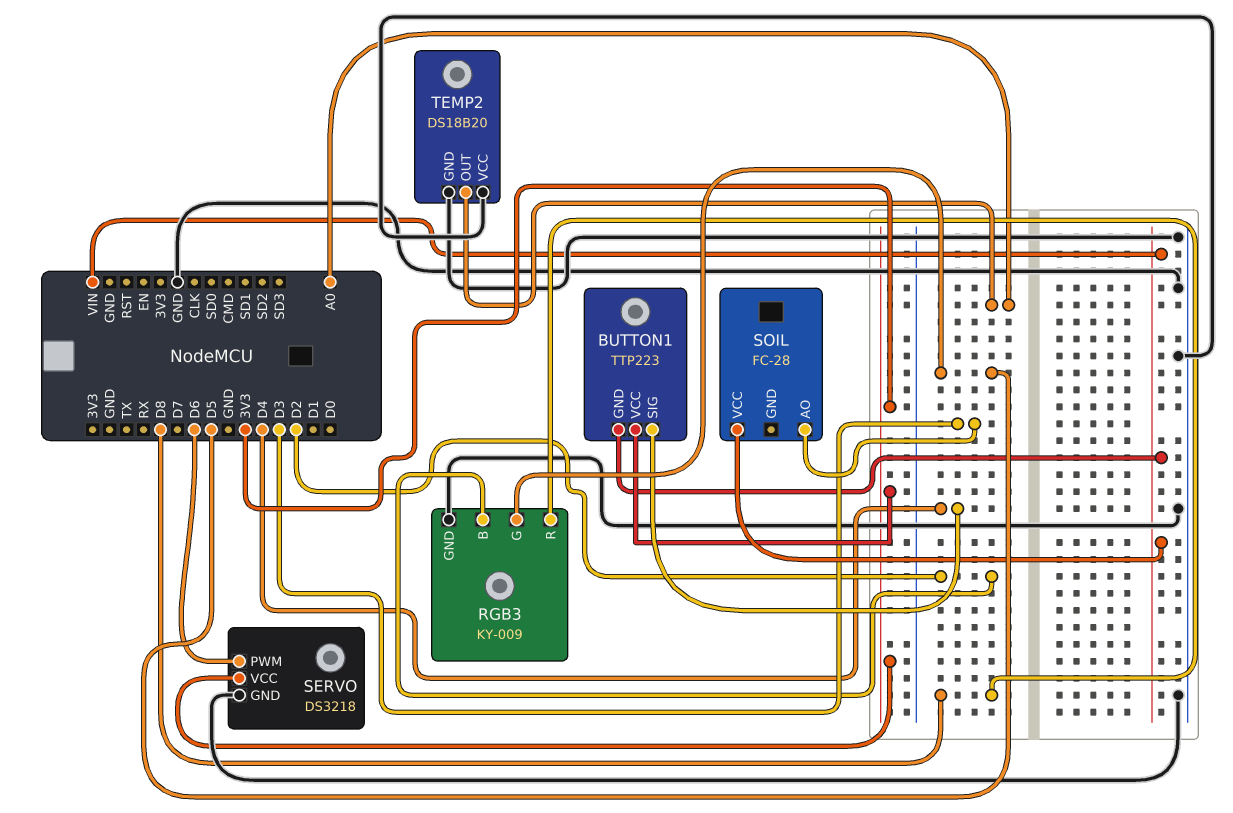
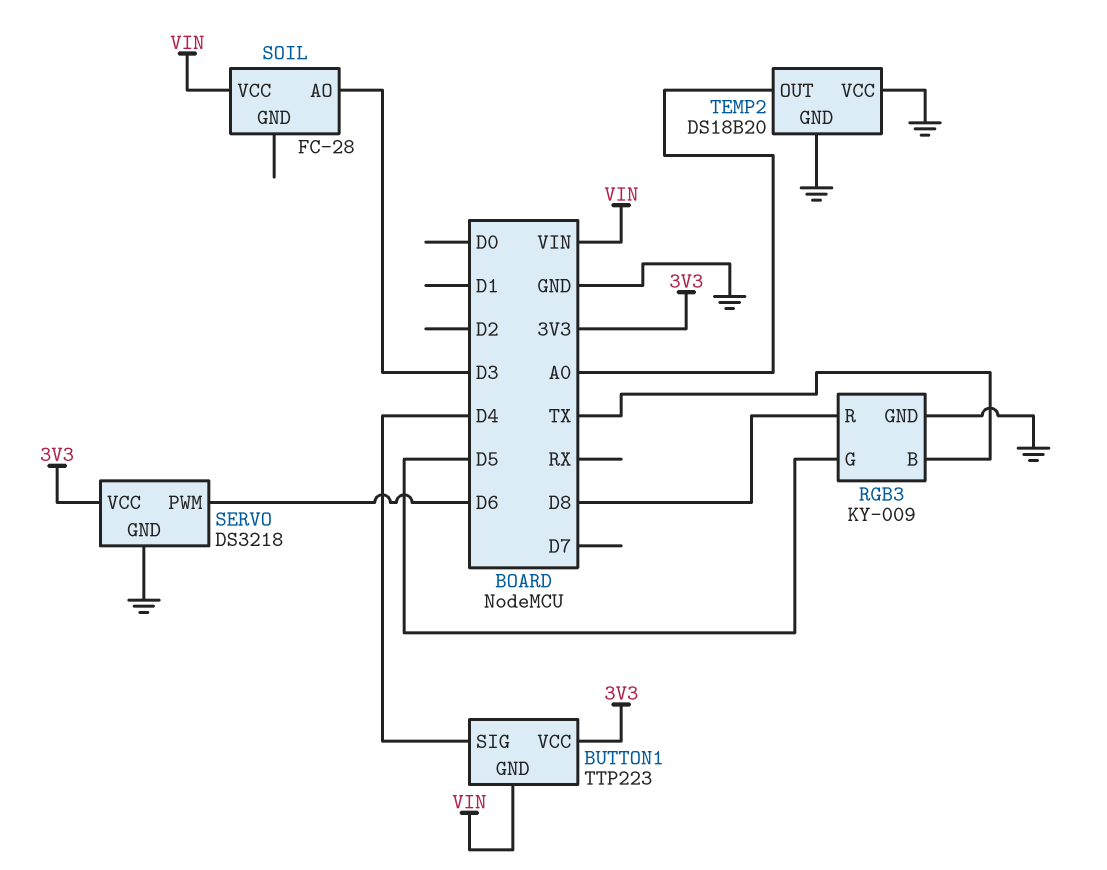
RGB3 pin B: D2 -> TX

